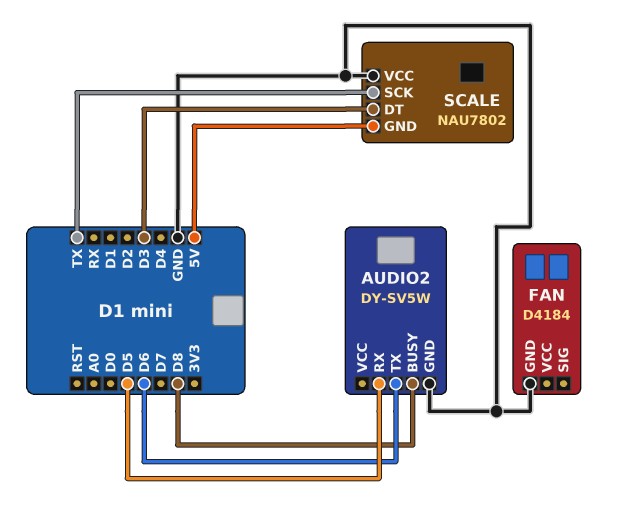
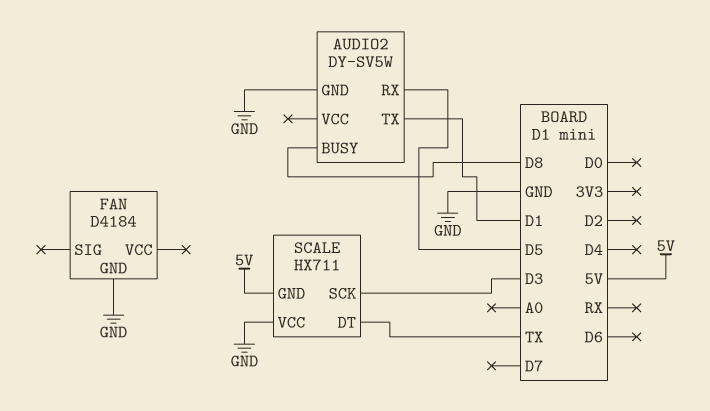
AUDIO2 pin TX: D6 -> D1
SCALE: NAU7802 -> HX711
SCALE pin DT: D3 -> TX
SCALE pin SCK: TX -> D3

